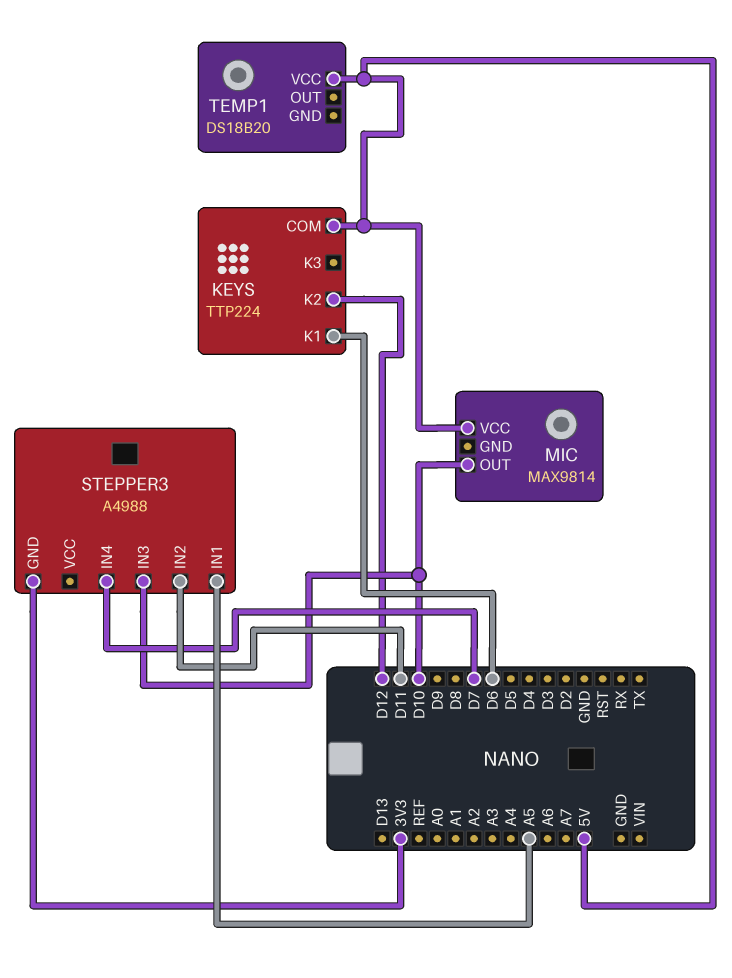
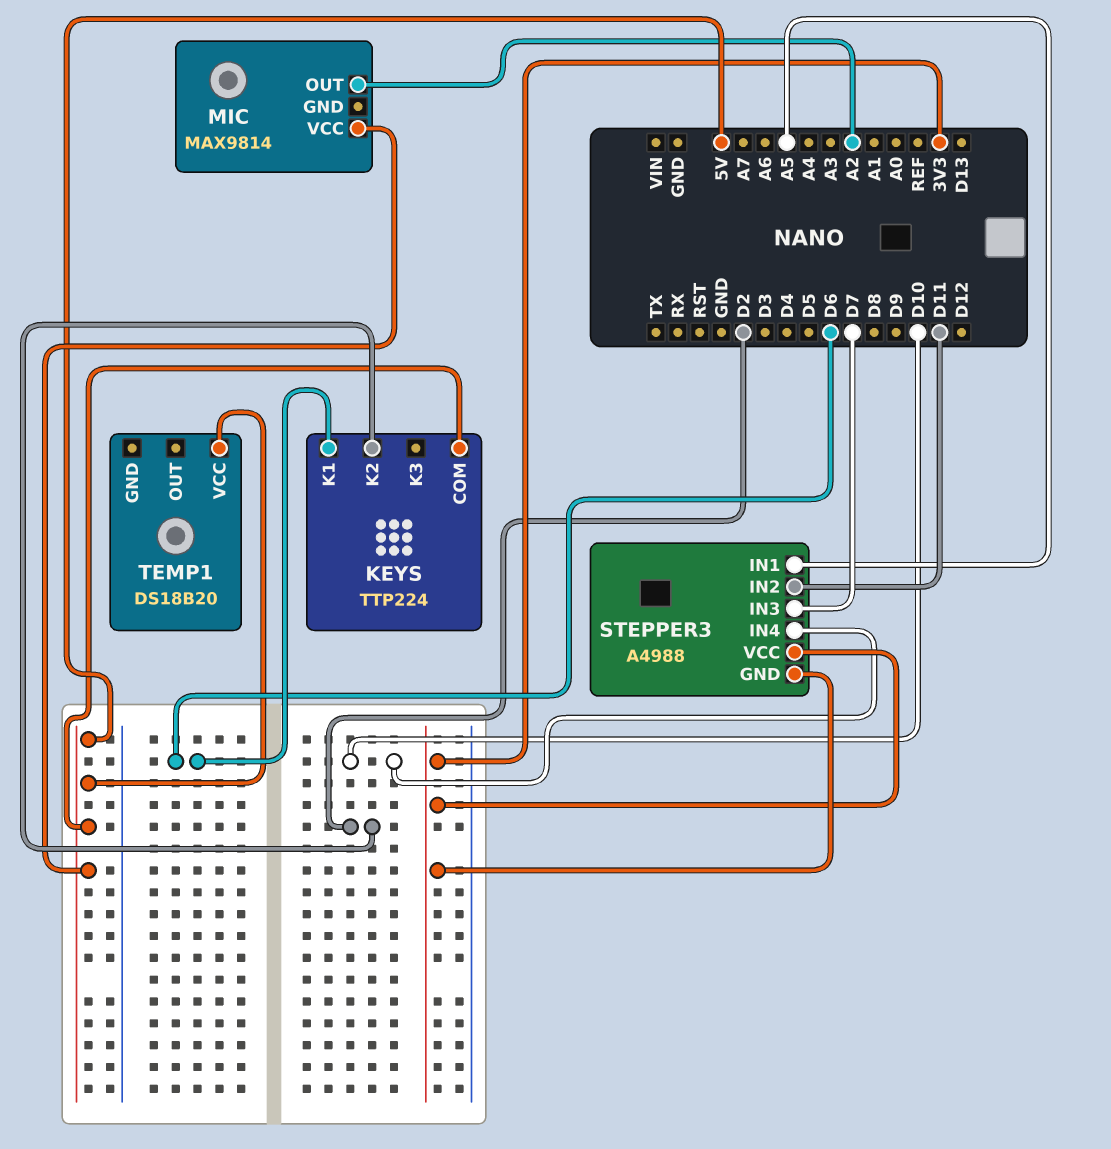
KEYS pin K2: D12 -> D2
MIC pin OUT: D10 -> A2
STEPPER3 pin IN3: D10 -> D7
STEPPER3 pin IN4: D7 -> D10
STEPPER3 pin VCC: none -> 3V3

